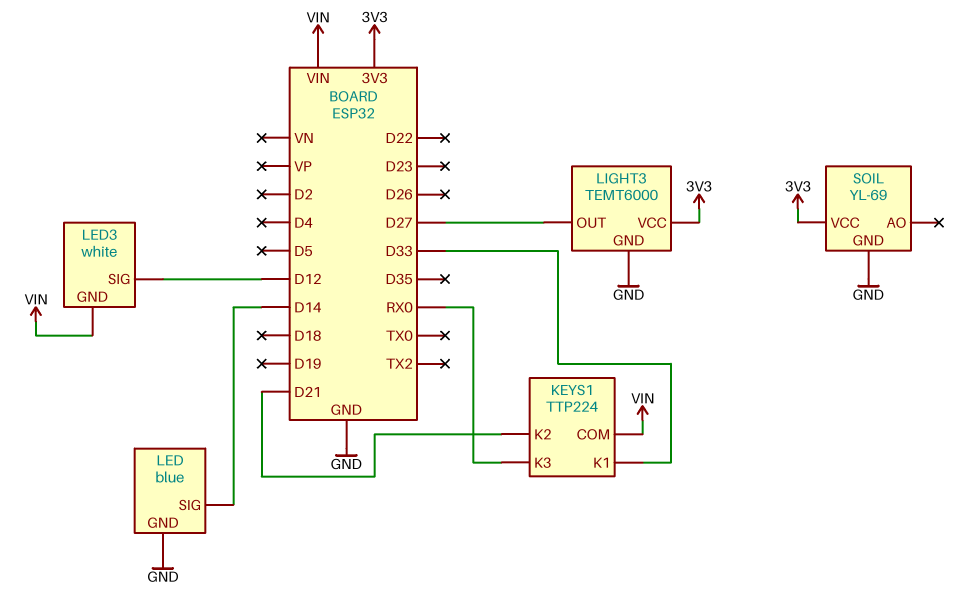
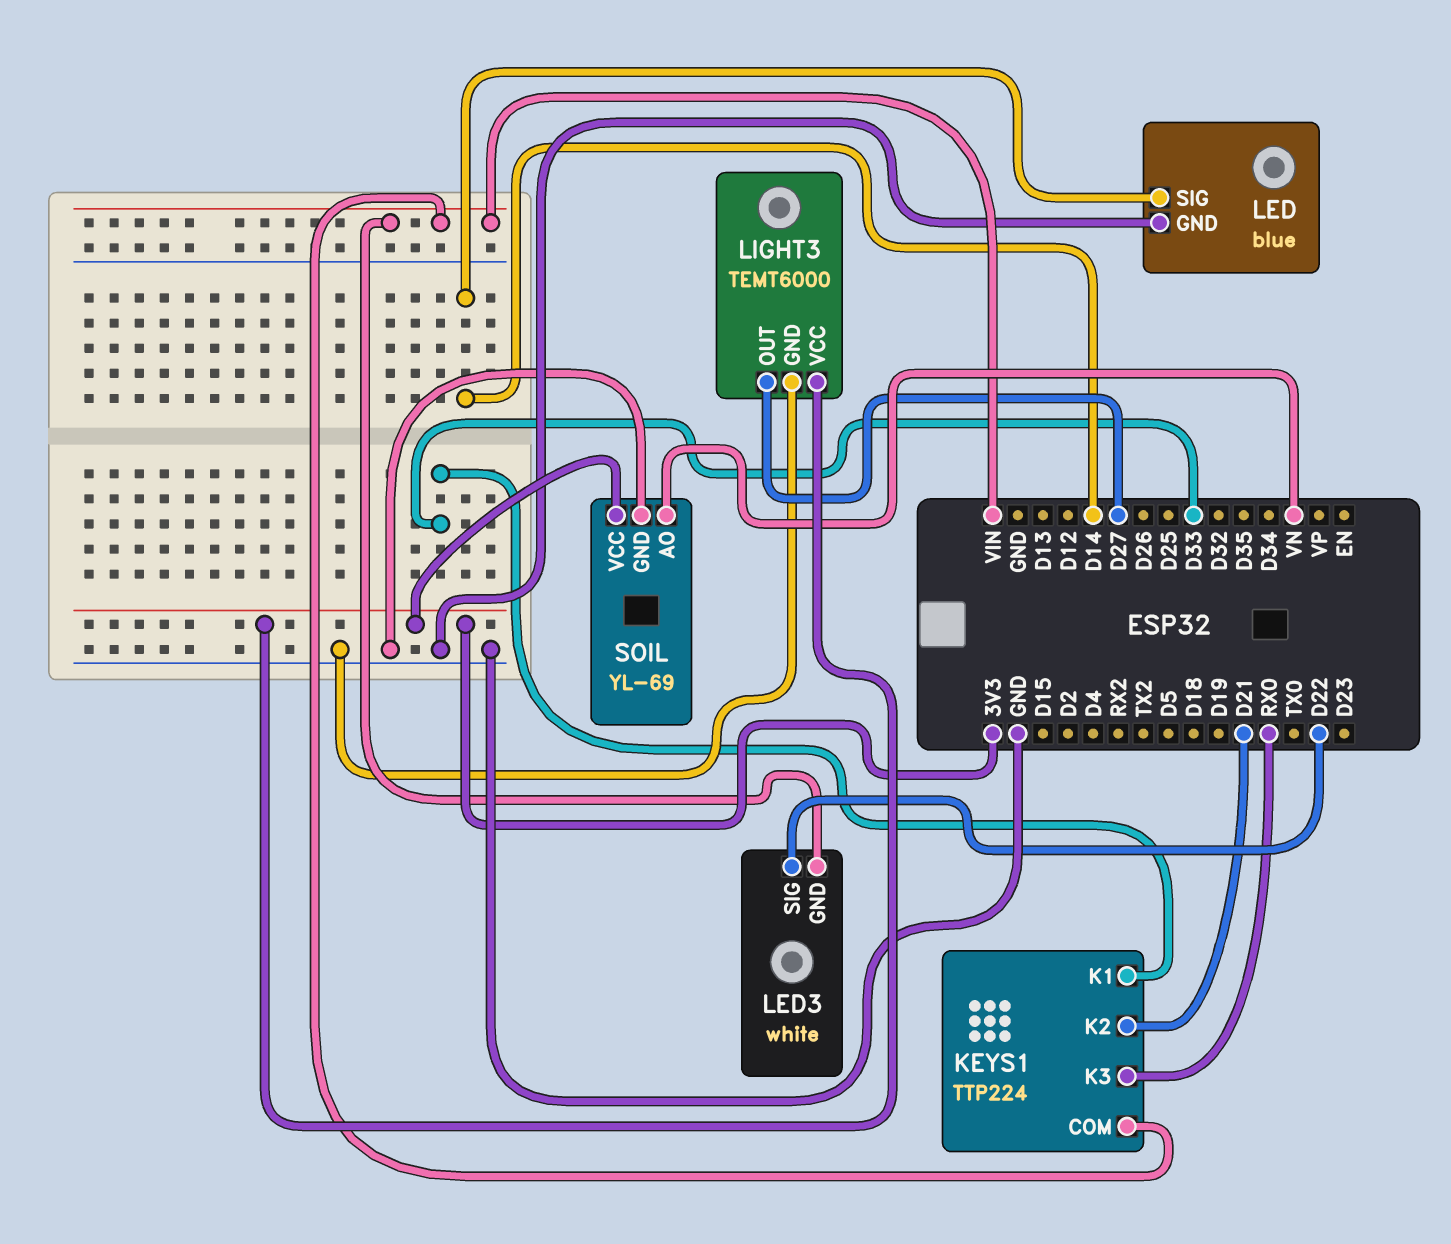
LED3 pin SIG: D12 -> D22
SOIL pin AO: none -> VN

